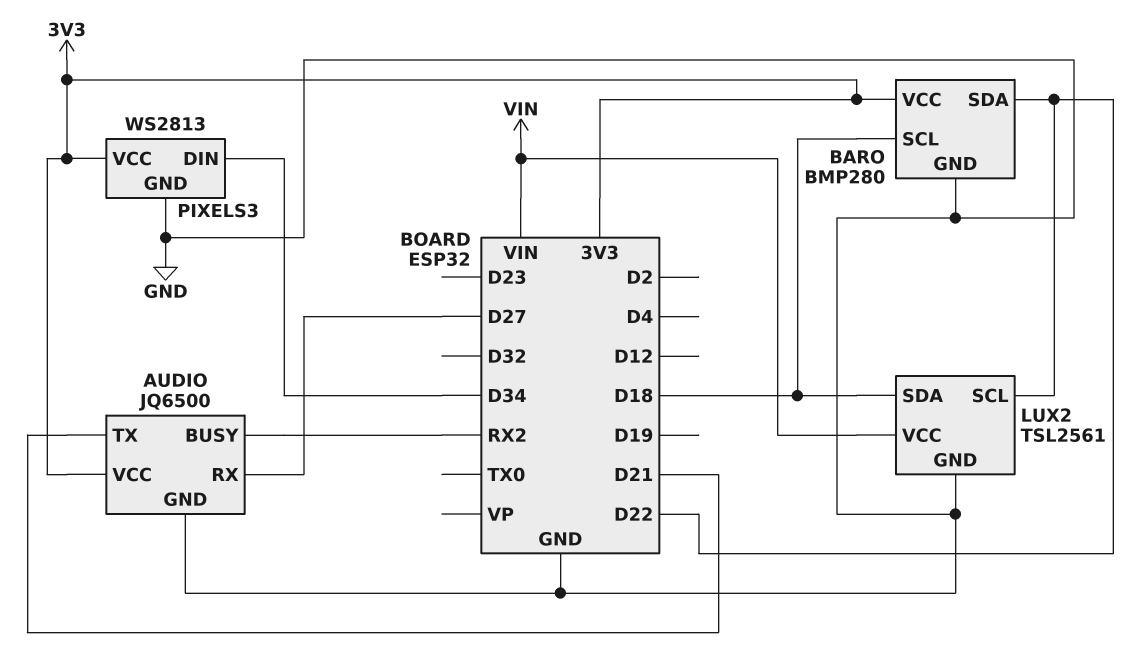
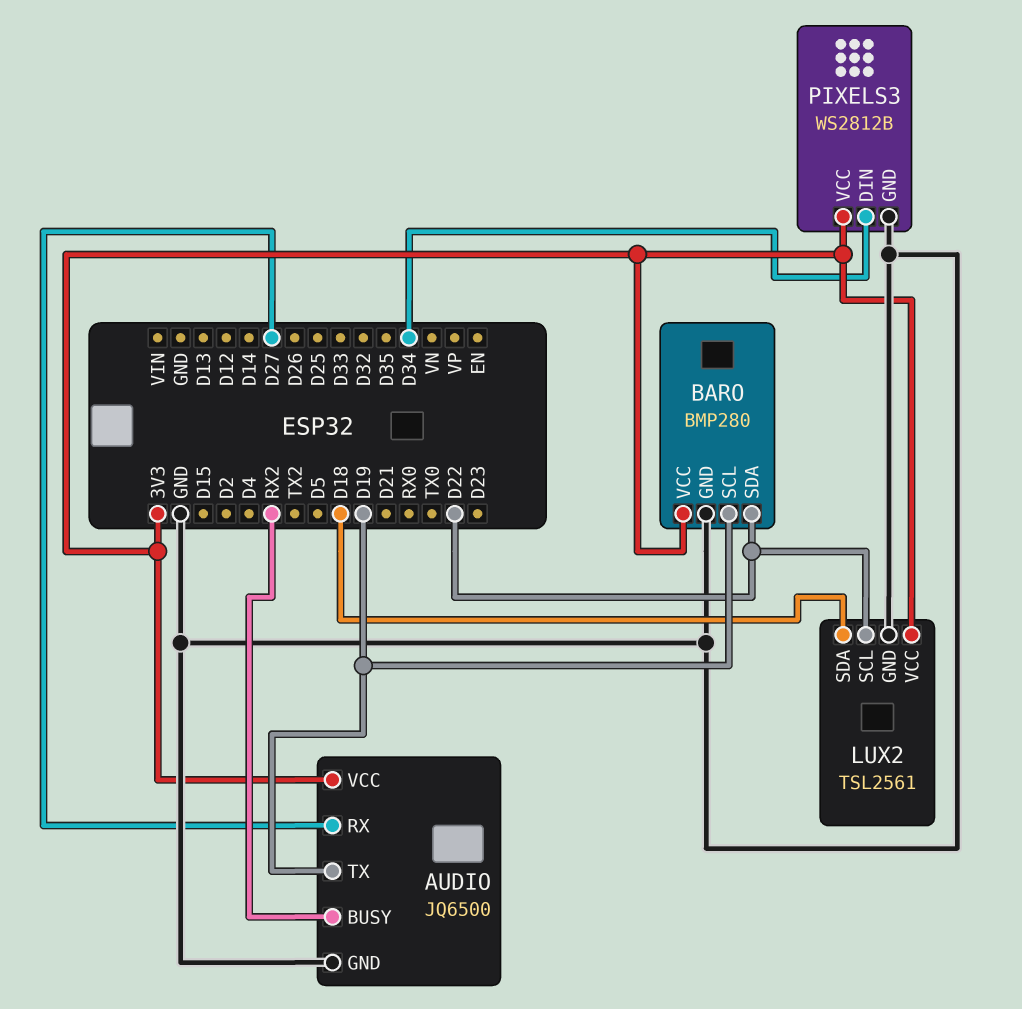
AUDIO pin TX: D21 -> D19
BARO pin SCL: D18 -> D19
LUX2 pin VCC: VIN -> 3V3
PIXELS3: WS2813 -> WS2812B

